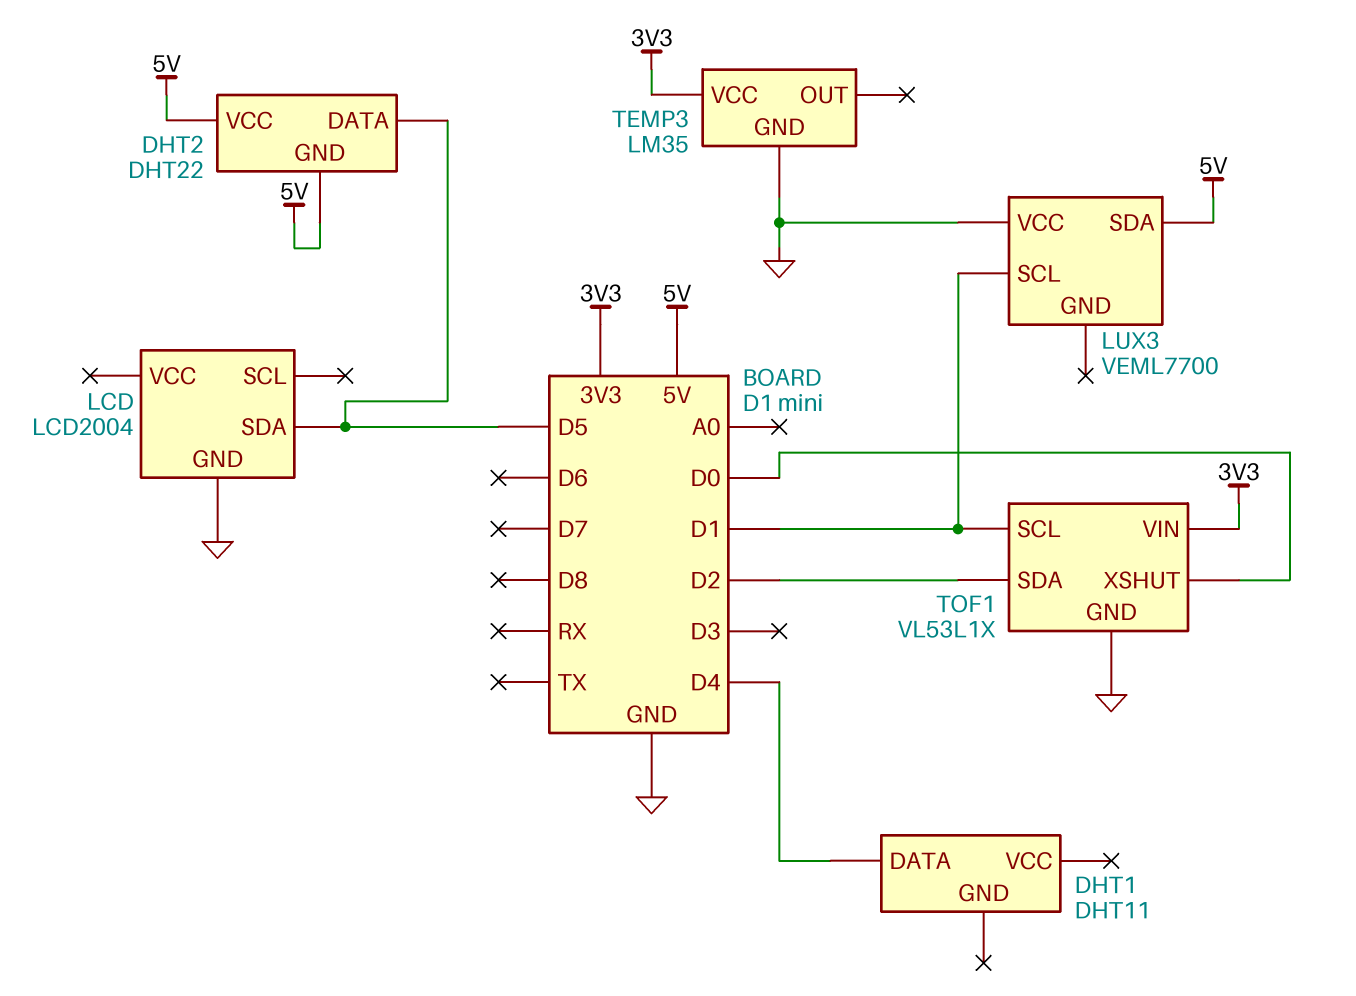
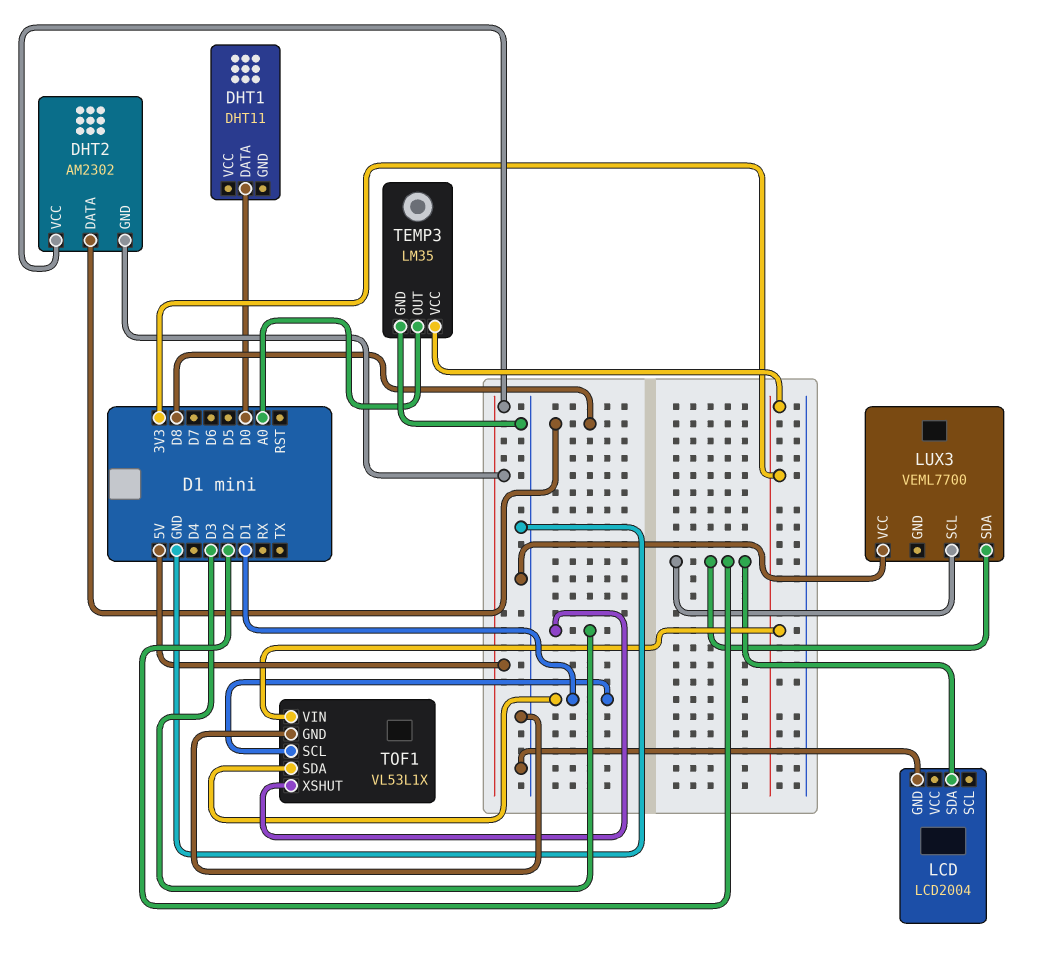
DHT1 pin DATA: D4 -> D0
DHT2: DHT22 -> AM2302
DHT2 pin DATA: D5 -> D8
LCD pin SDA: D5 -> D2
LUX3 pin SCL: D1 -> D2
LUX3 pin SDA: 5V -> D2
TEMP3 pin OUT: none -> A0
TOF1 pin SDA: D2 -> D1
TOF1 pin XSHUT: D0 -> D3

